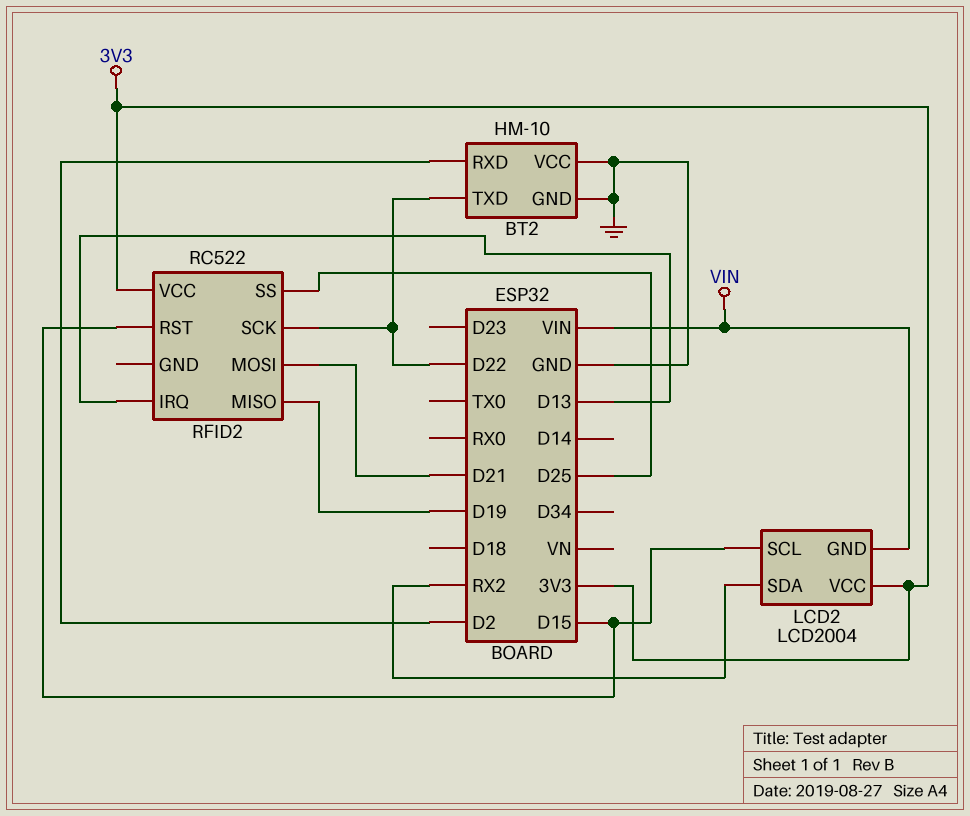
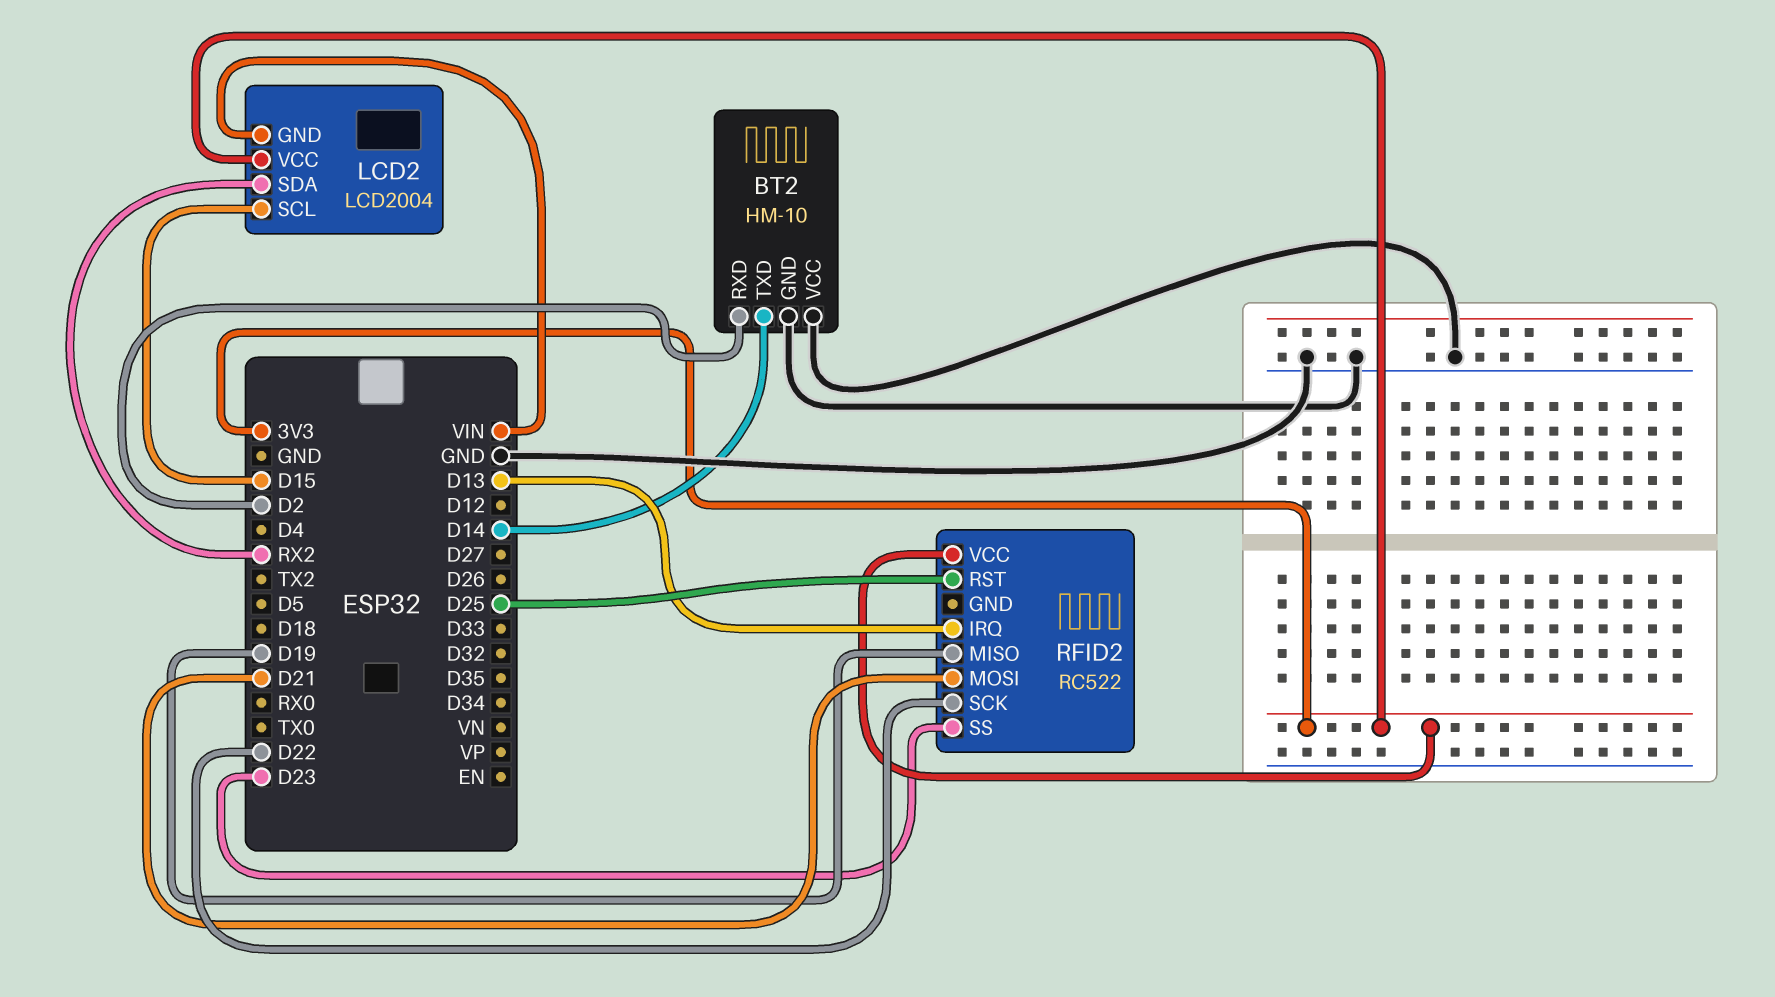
BT2 pin TXD: D22 -> D14
RFID2 pin RST: D15 -> D25
RFID2 pin SS: D25 -> D23

